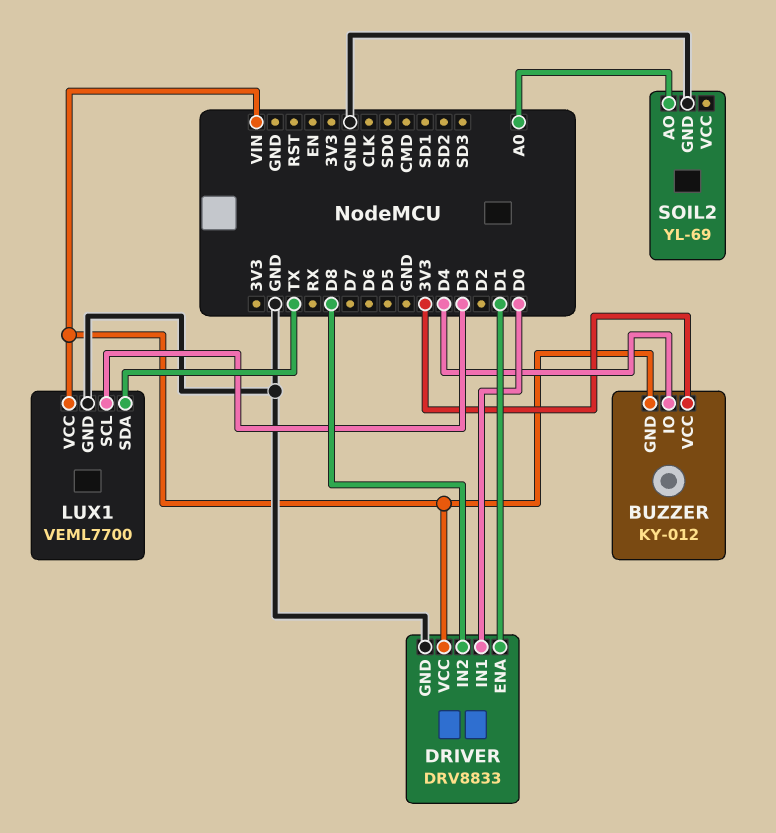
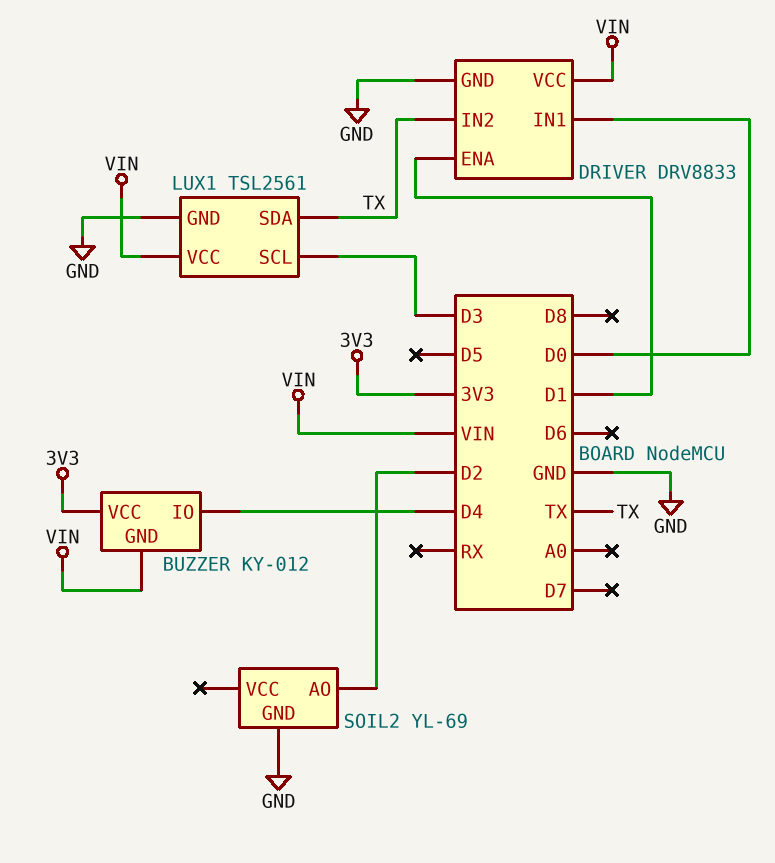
DRIVER pin IN2: D8 -> TX
LUX1: VEML7700 -> TSL2561
SOIL2 pin AO: A0 -> D2

